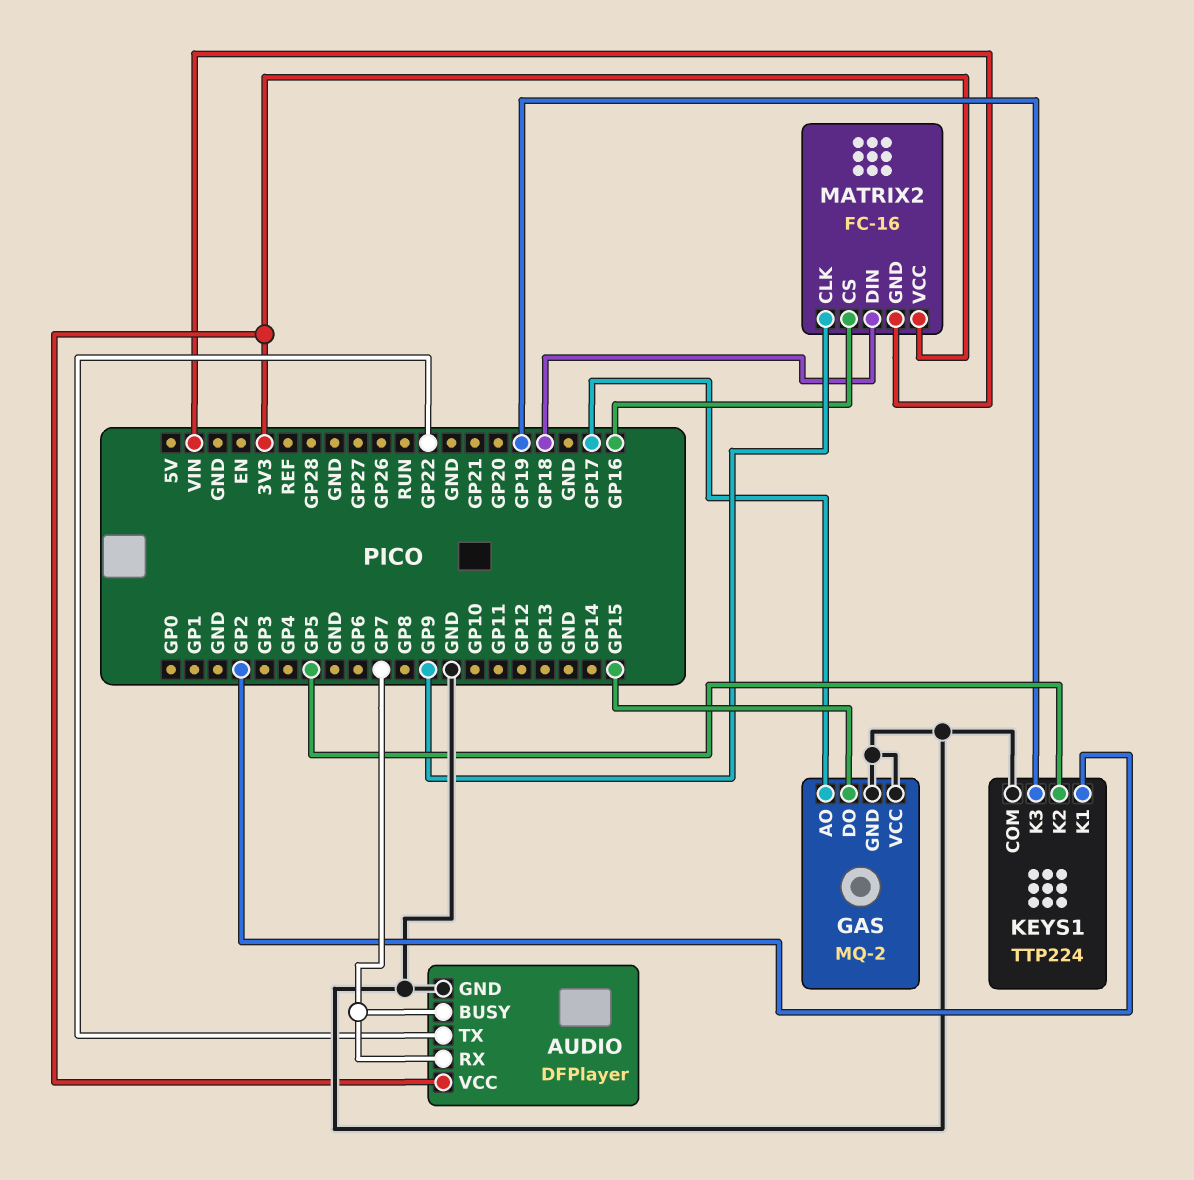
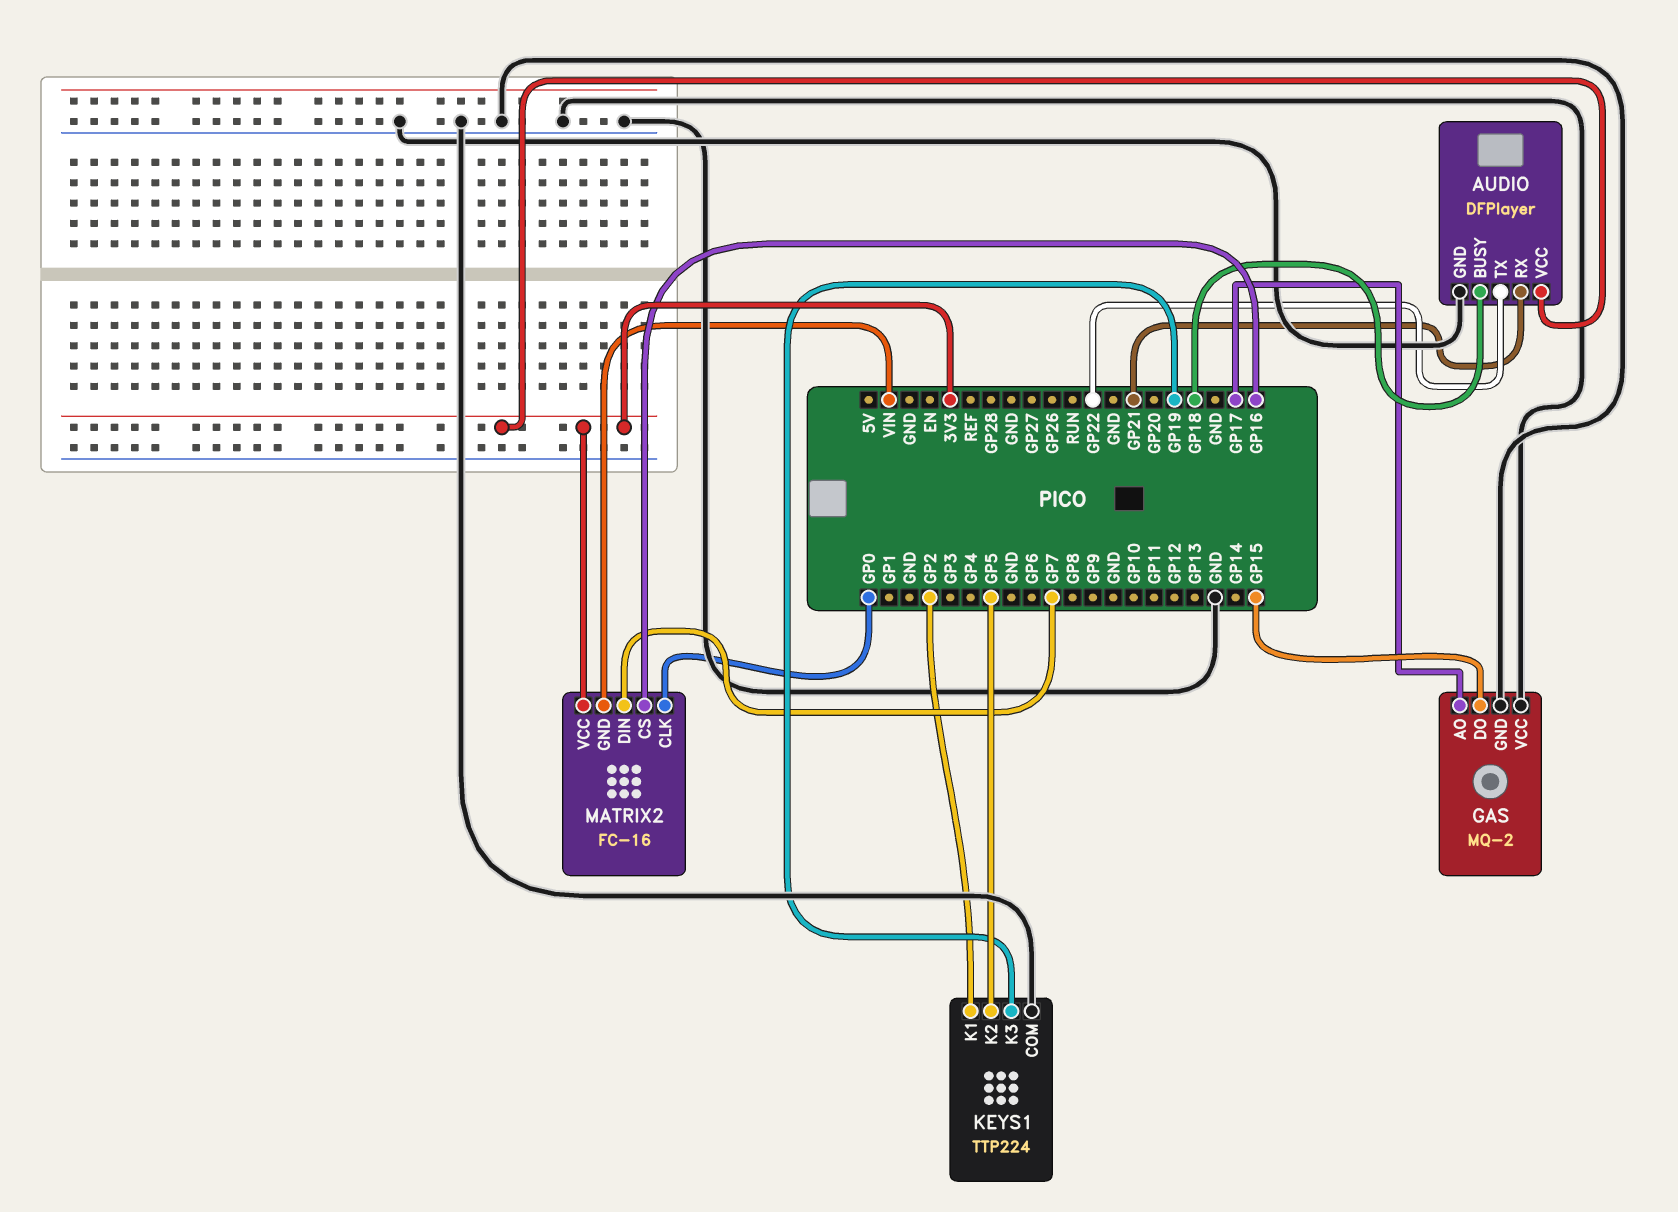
AUDIO pin BUSY: GP7 -> GP18
AUDIO pin RX: GP7 -> GP21
MATRIX2 pin CLK: GP9 -> GP0
MATRIX2 pin DIN: GP18 -> GP7

